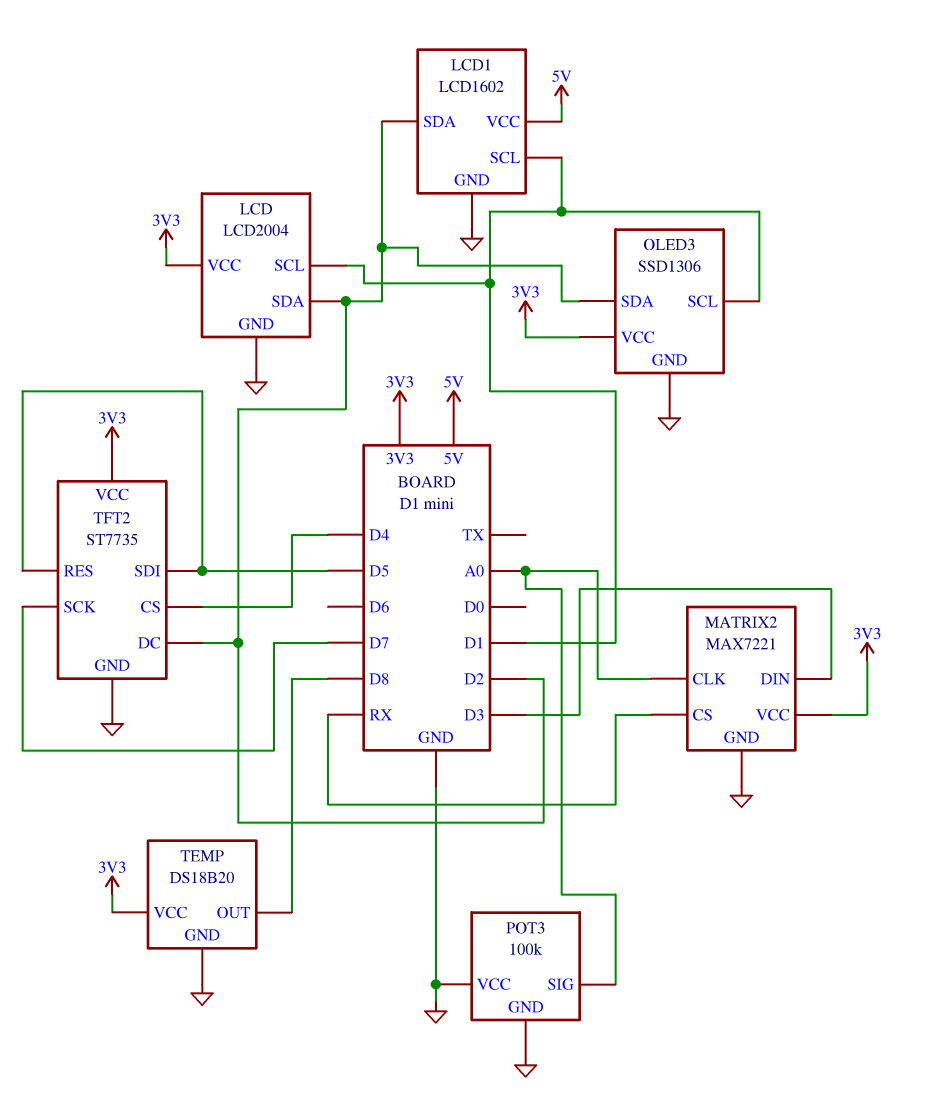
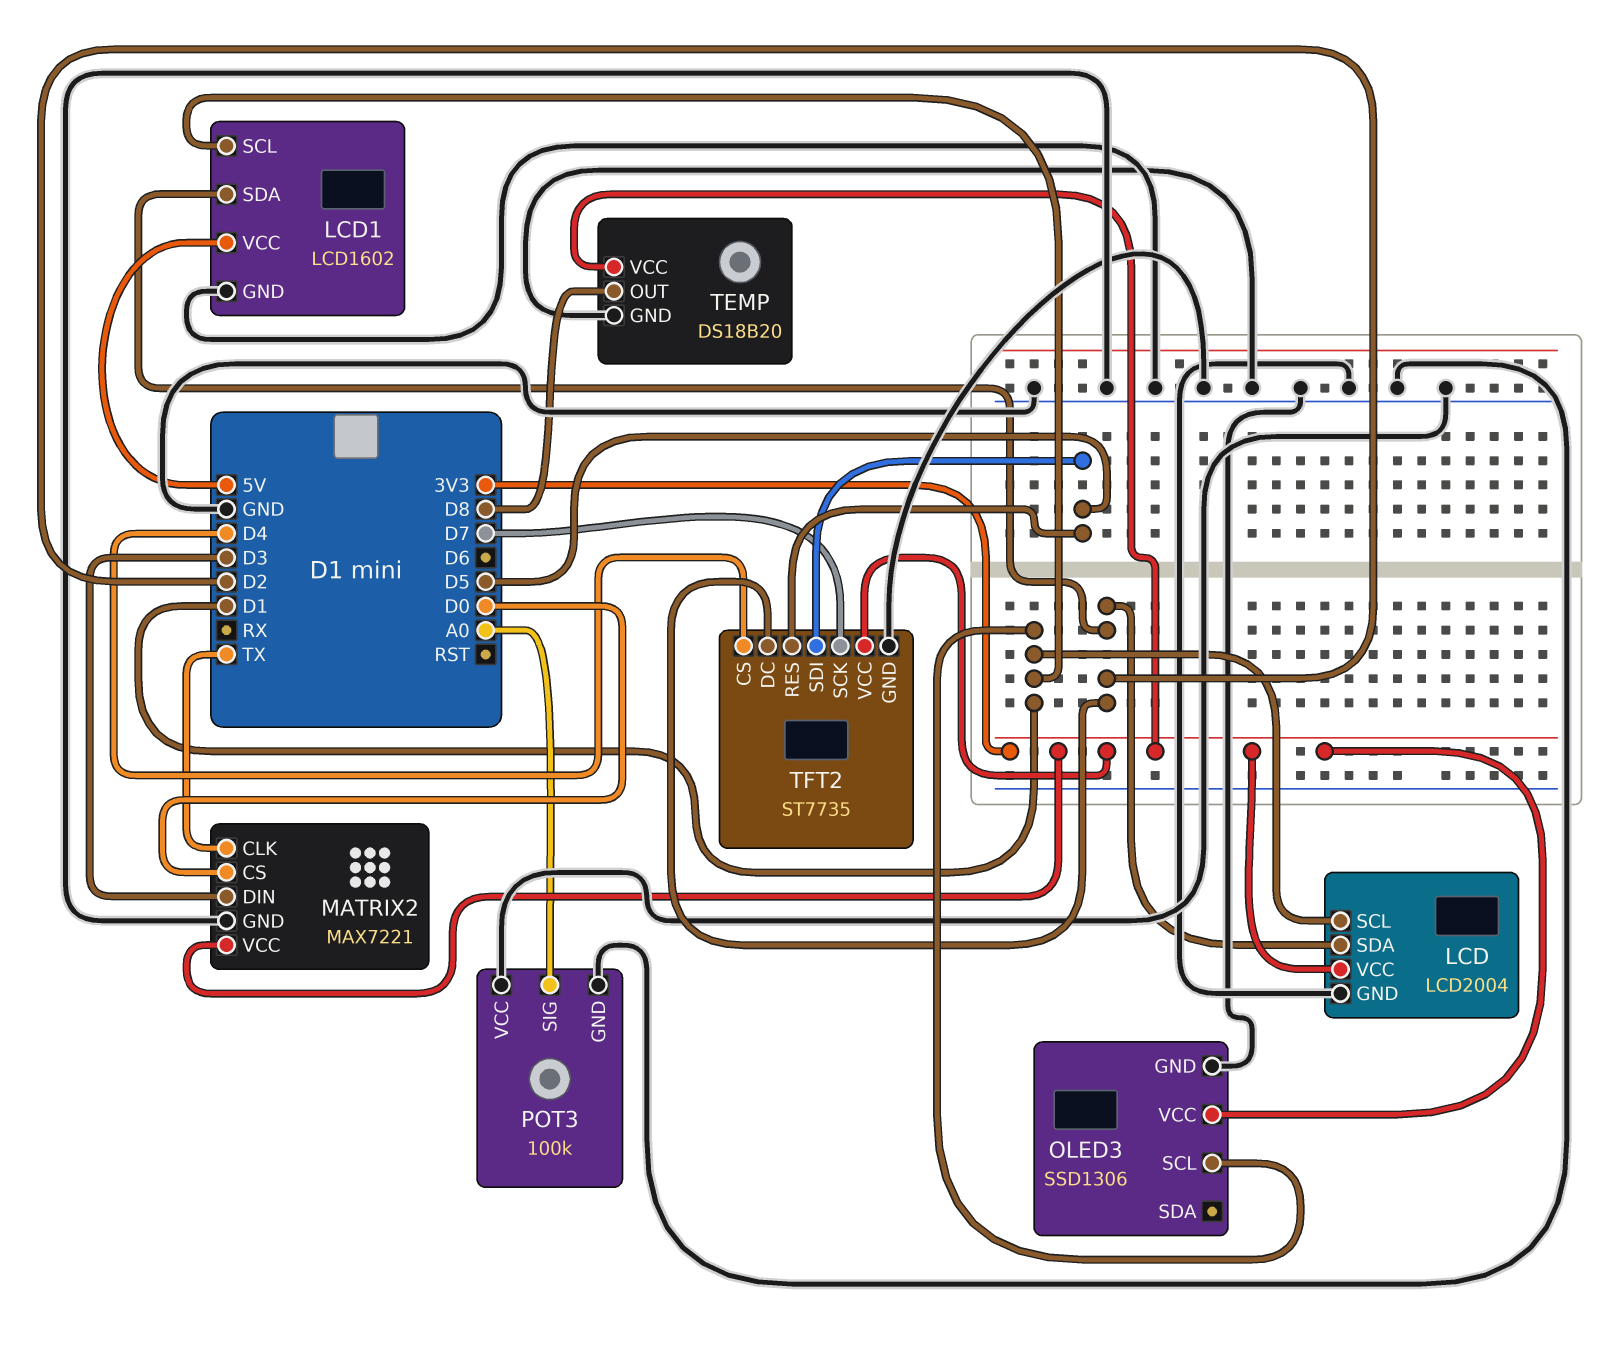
MATRIX2 pin CLK: A0 -> TX
MATRIX2 pin CS: RX -> D0
OLED3 pin SDA: D2 -> none

